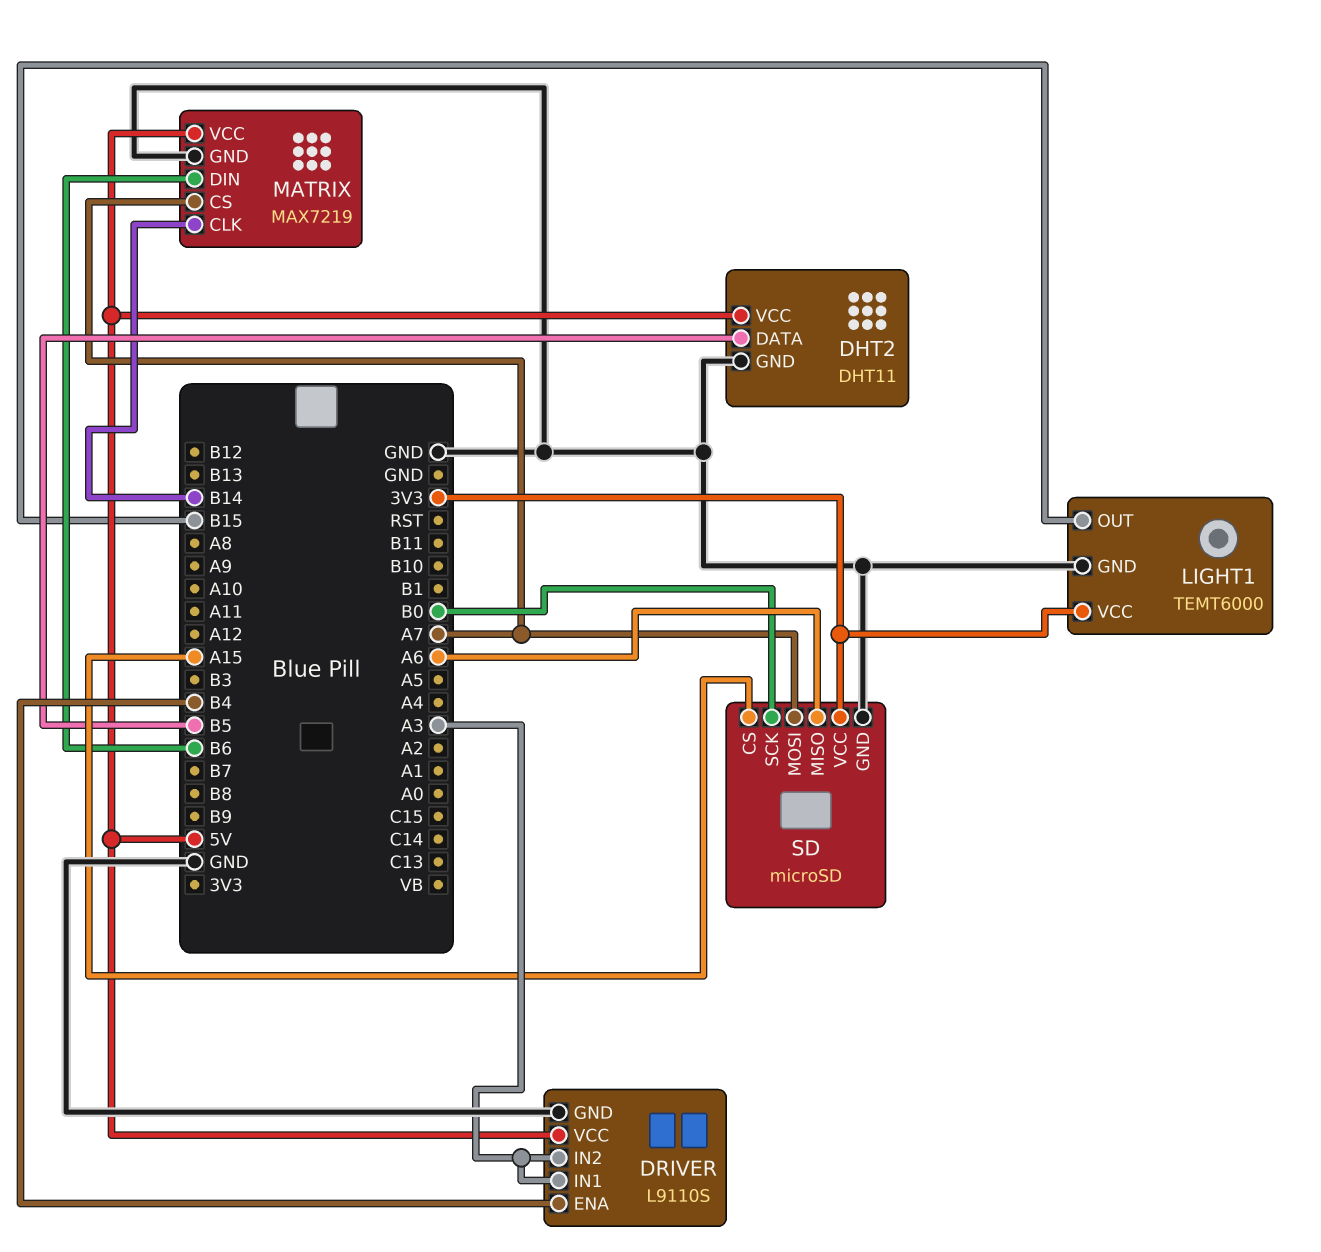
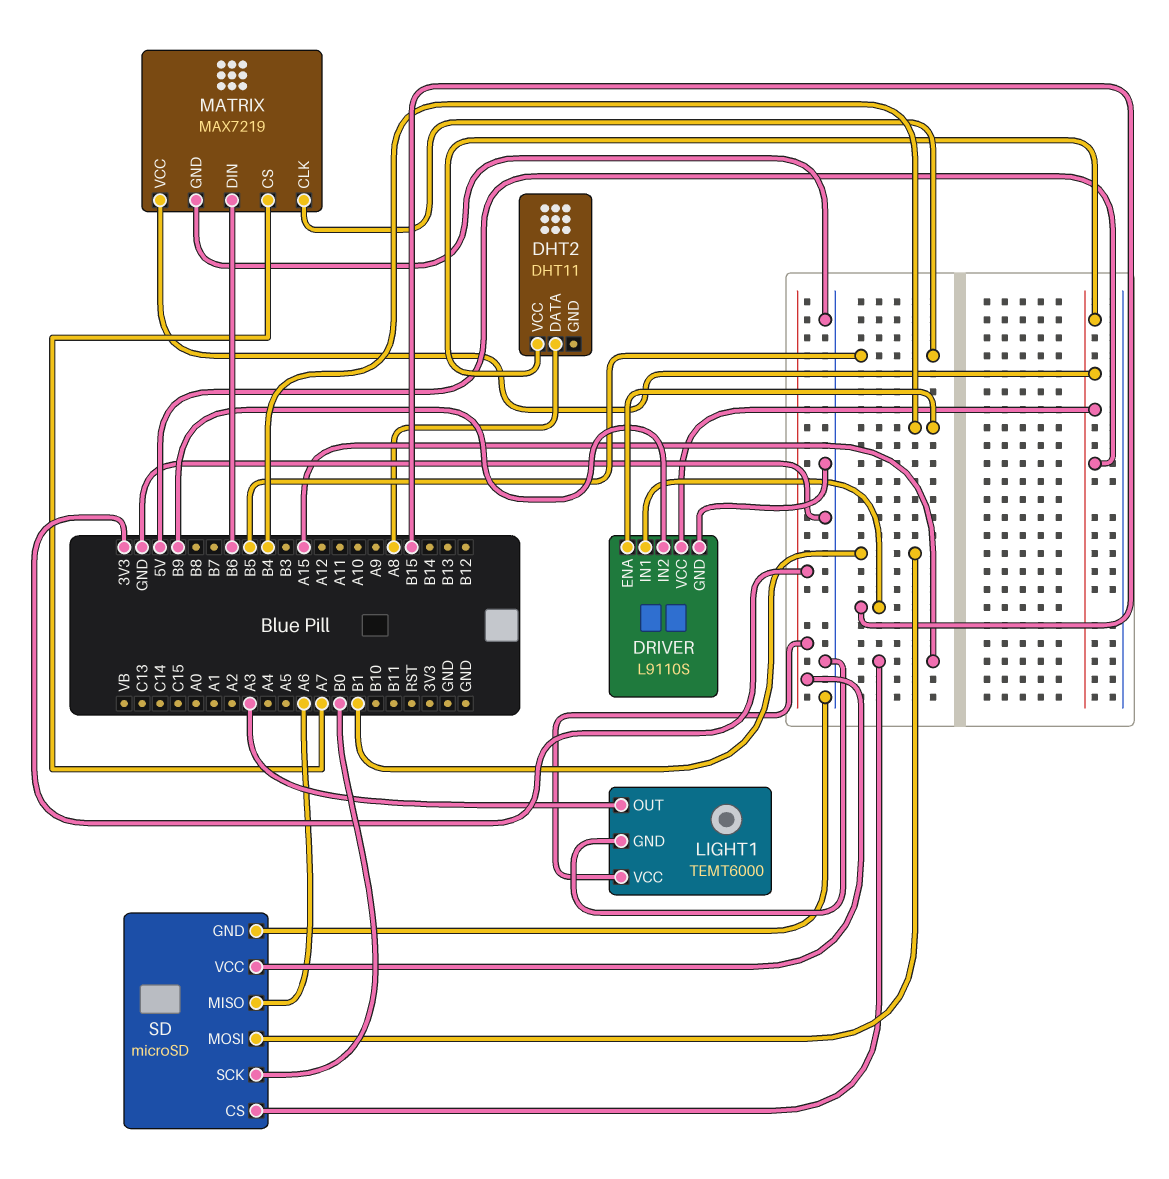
DHT2 pin DATA: B5 -> A8
DHT2 pin GND: GND -> none
DRIVER pin IN1: A3 -> B15
DRIVER pin IN2: A3 -> B9
LIGHT1 pin OUT: B15 -> A3
MATRIX pin CLK: B14 -> B5
SD pin MOSI: A7 -> B1

